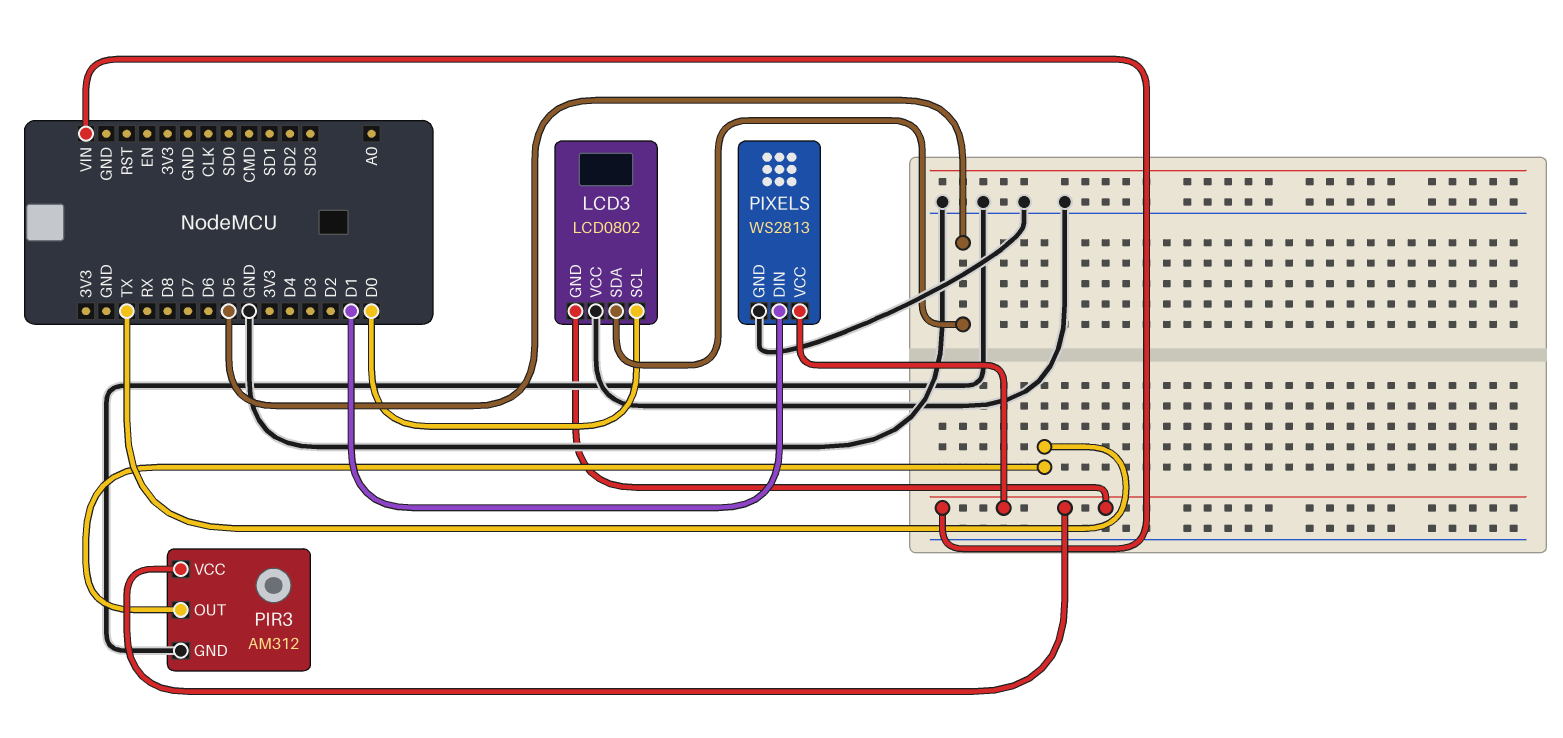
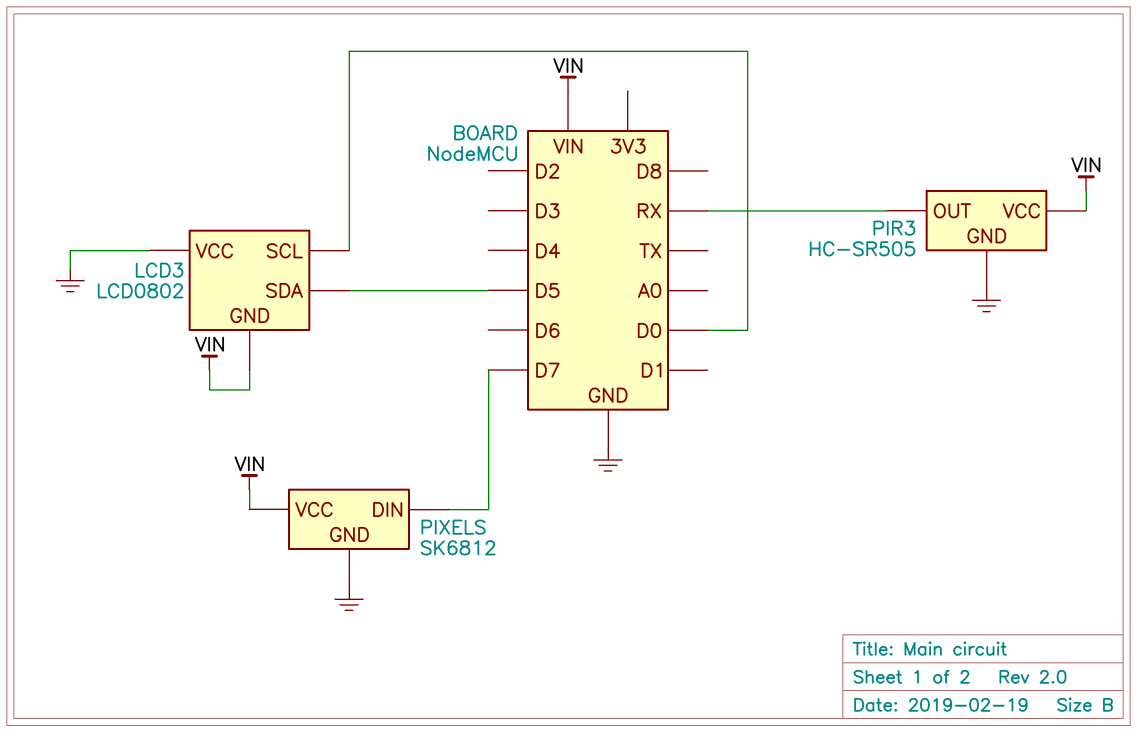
PIR3: AM312 -> HC-SR505
PIR3 pin OUT: TX -> RX
PIXELS: WS2813 -> SK6812
PIXELS pin DIN: D1 -> D7

